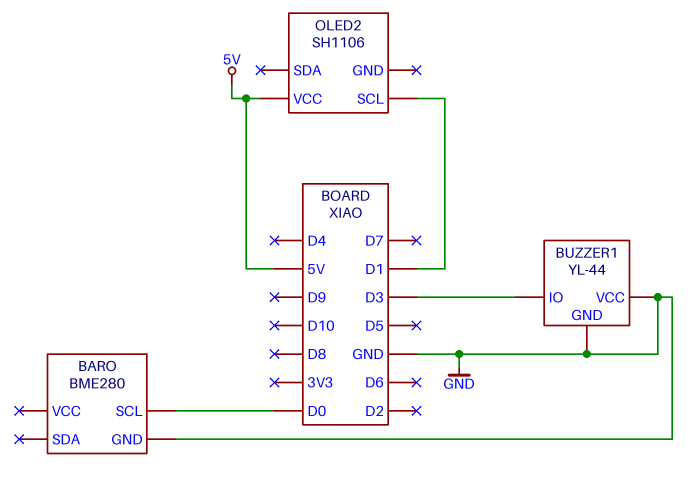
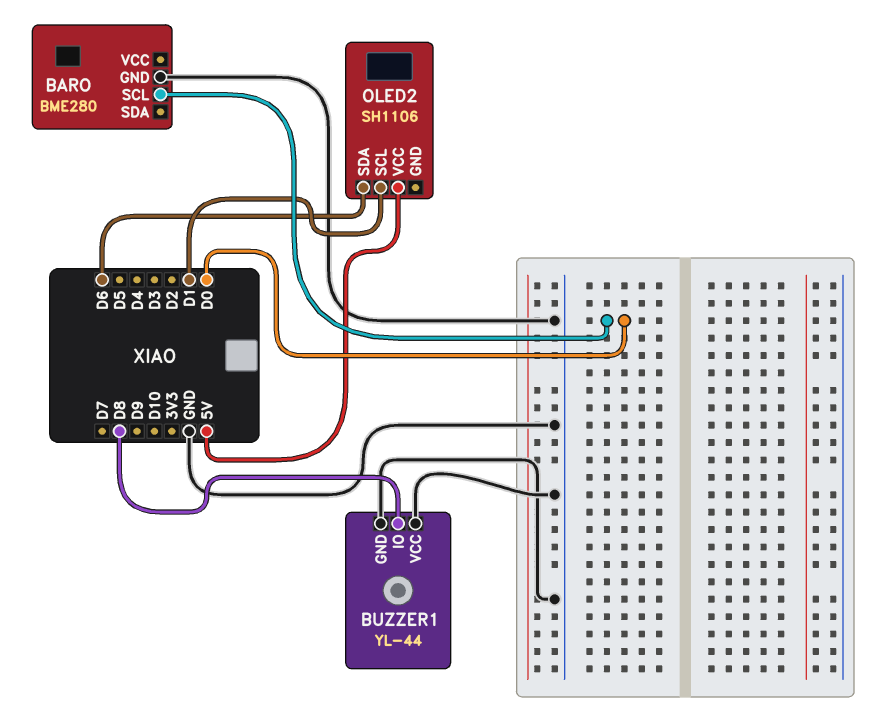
BUZZER1 pin IO: D3 -> D8
OLED2 pin SDA: none -> D6

